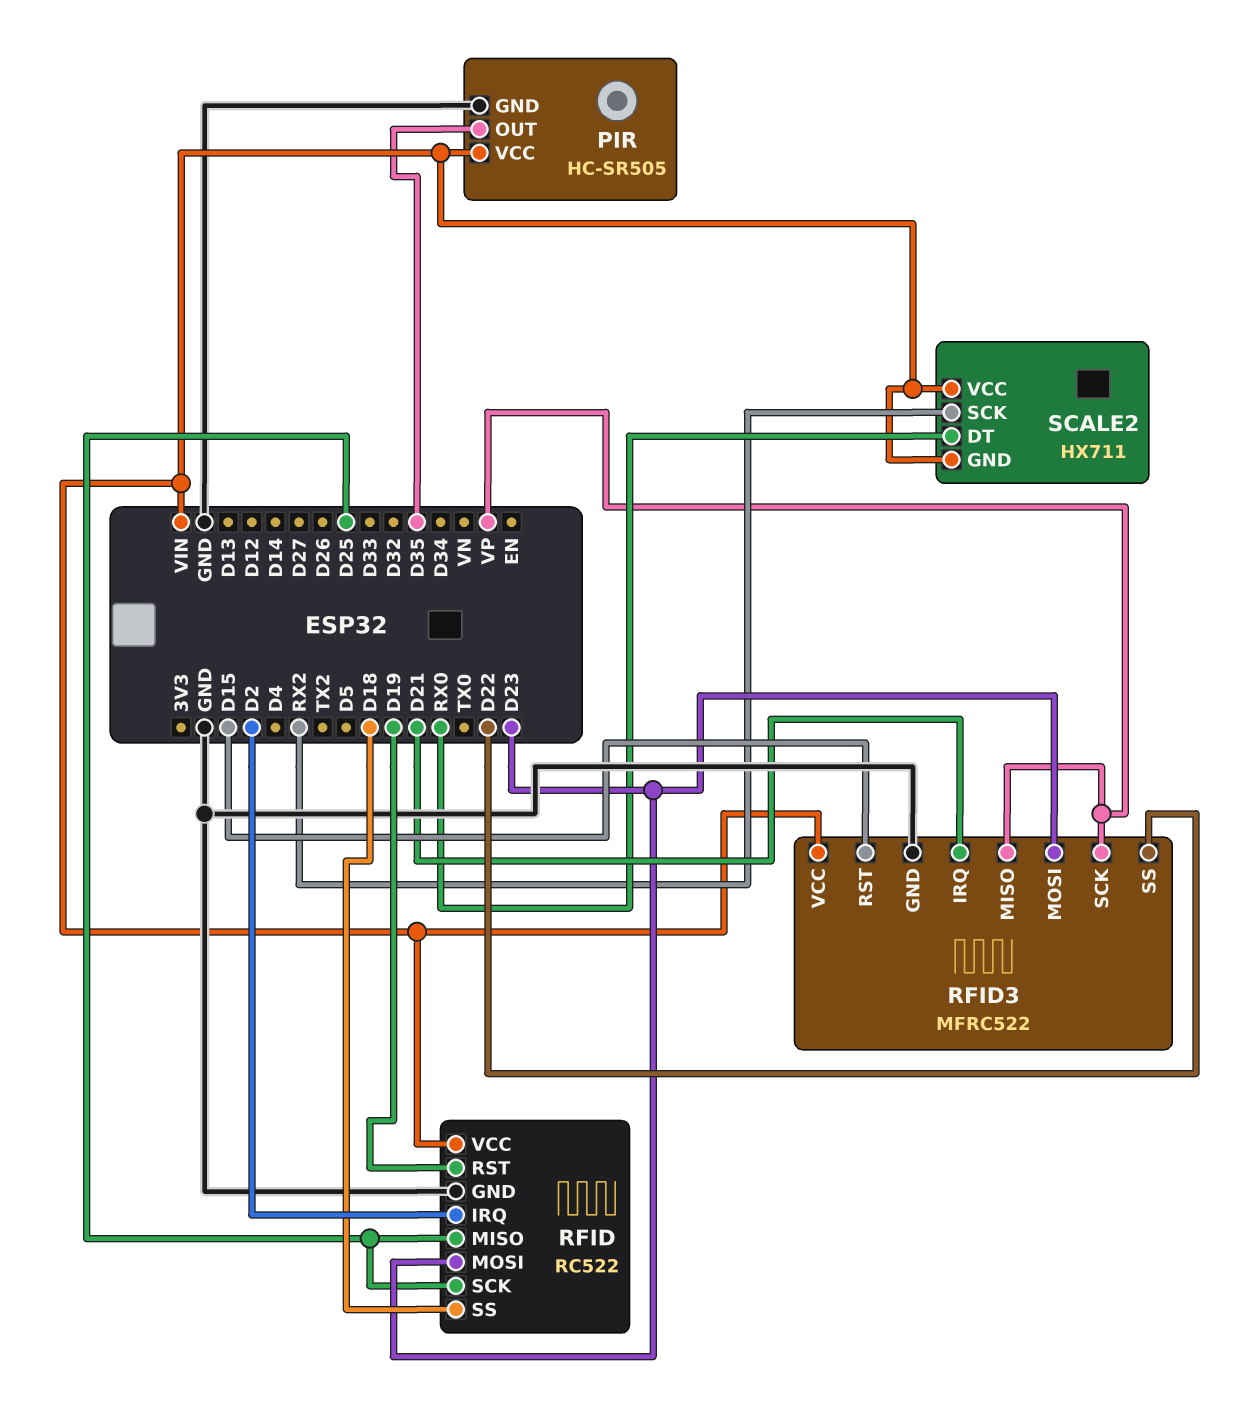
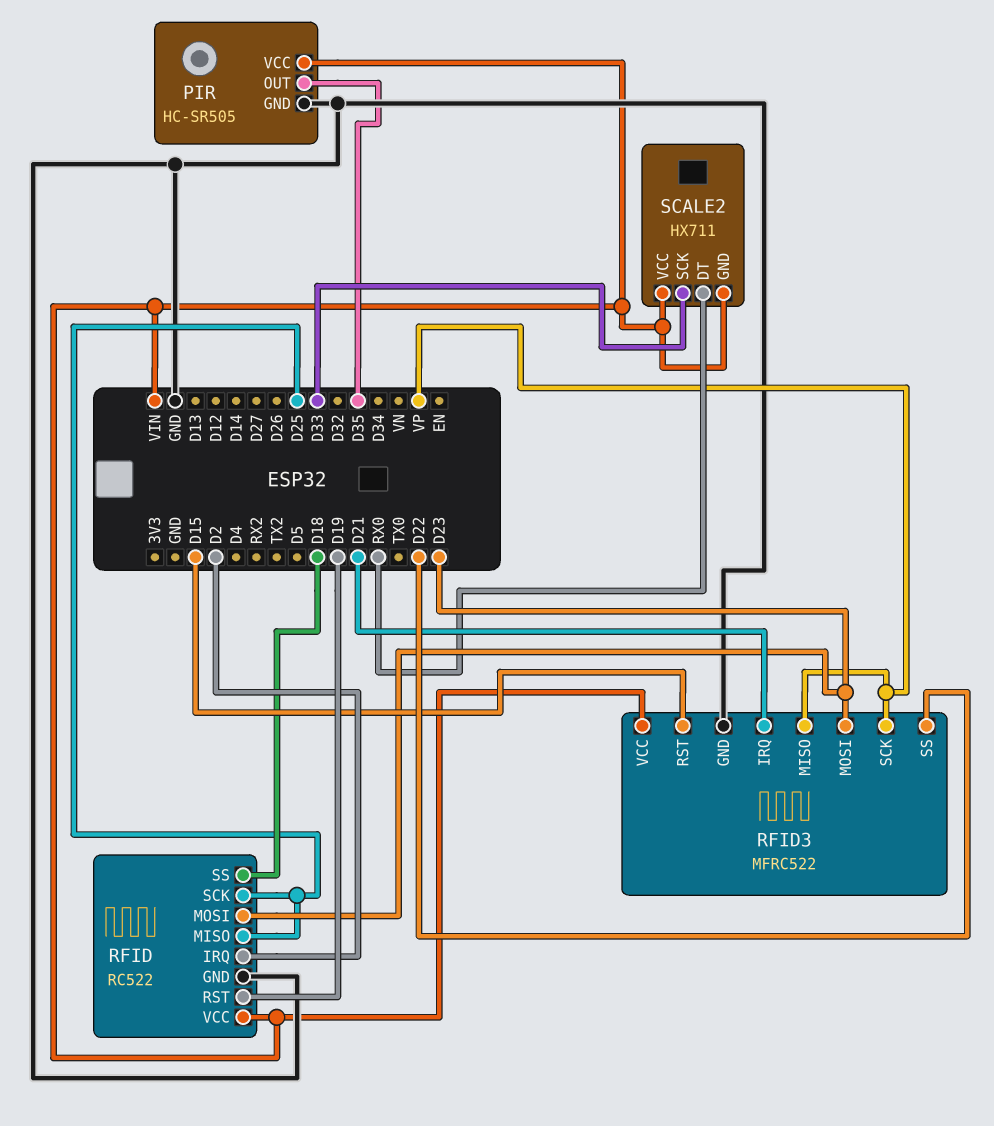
SCALE2 pin SCK: RX2 -> D33

